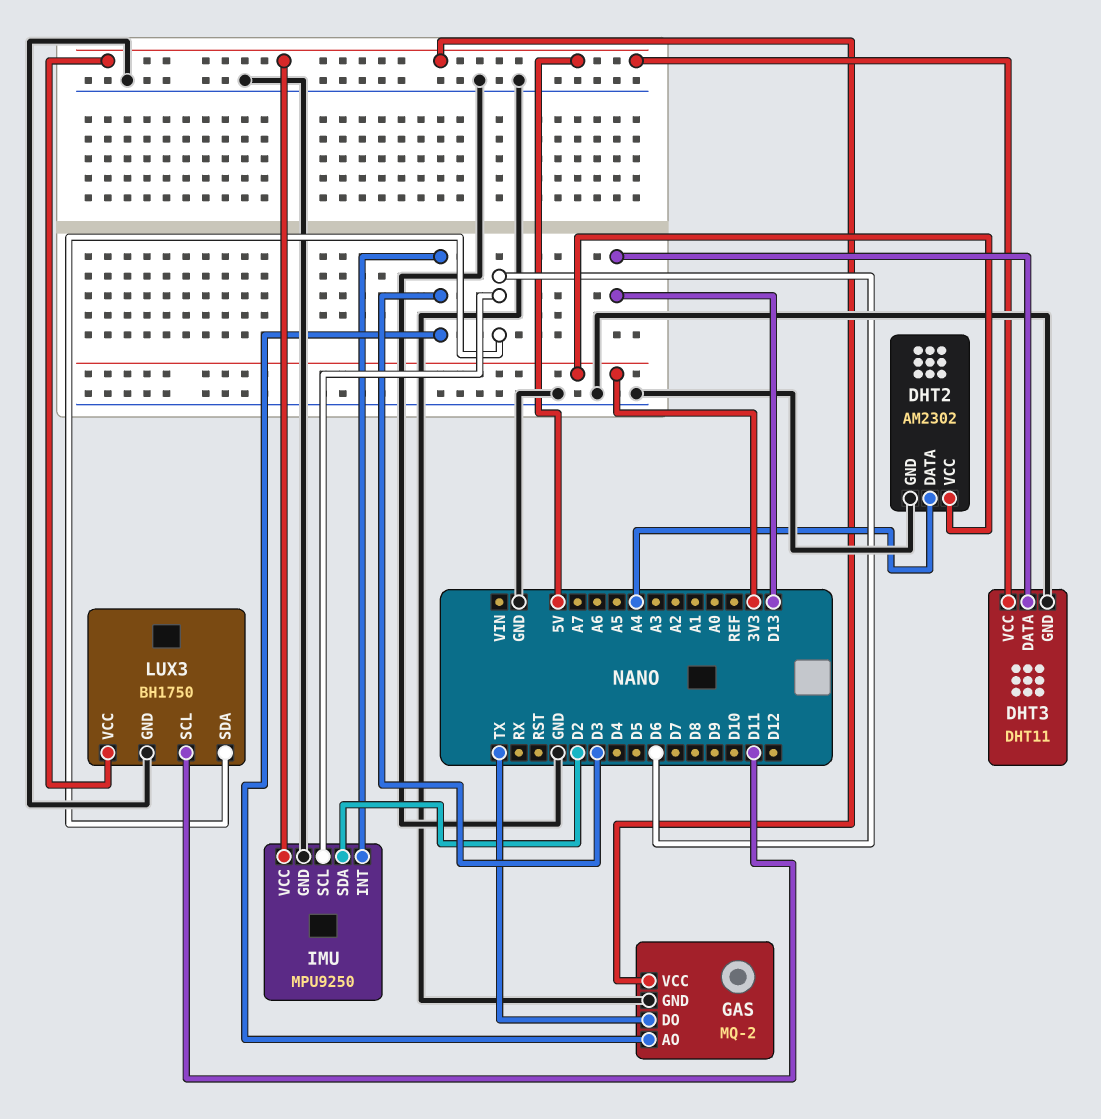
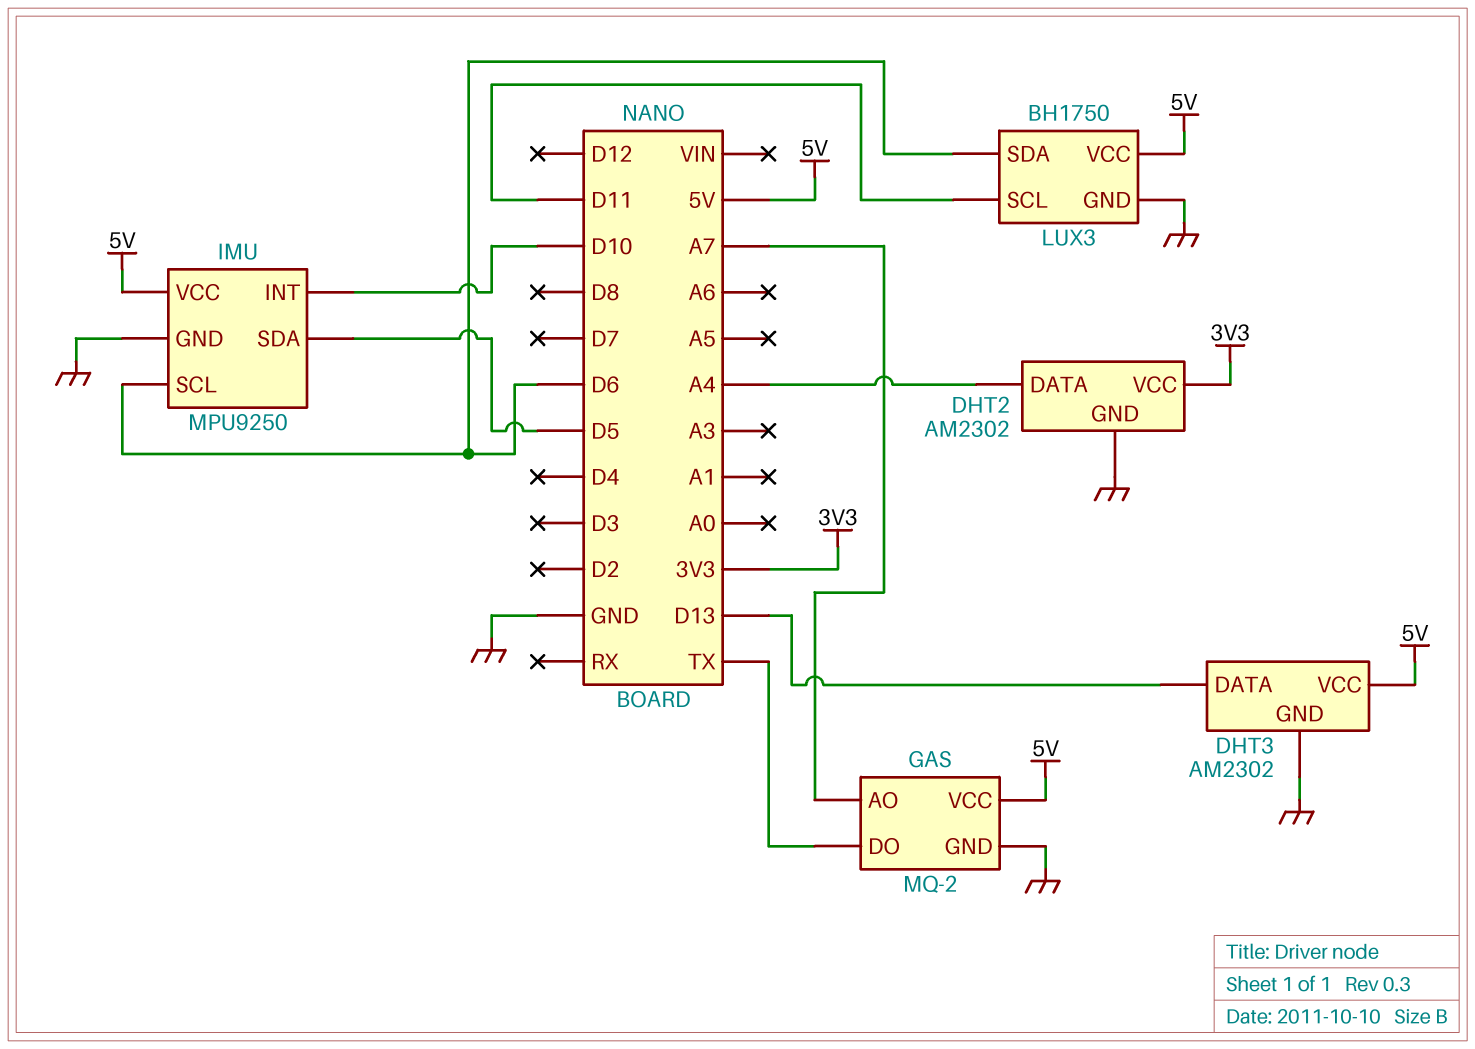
DHT3: DHT11 -> AM2302
GAS pin AO: D3 -> A7
IMU pin INT: D3 -> D10
IMU pin SDA: D2 -> D5

